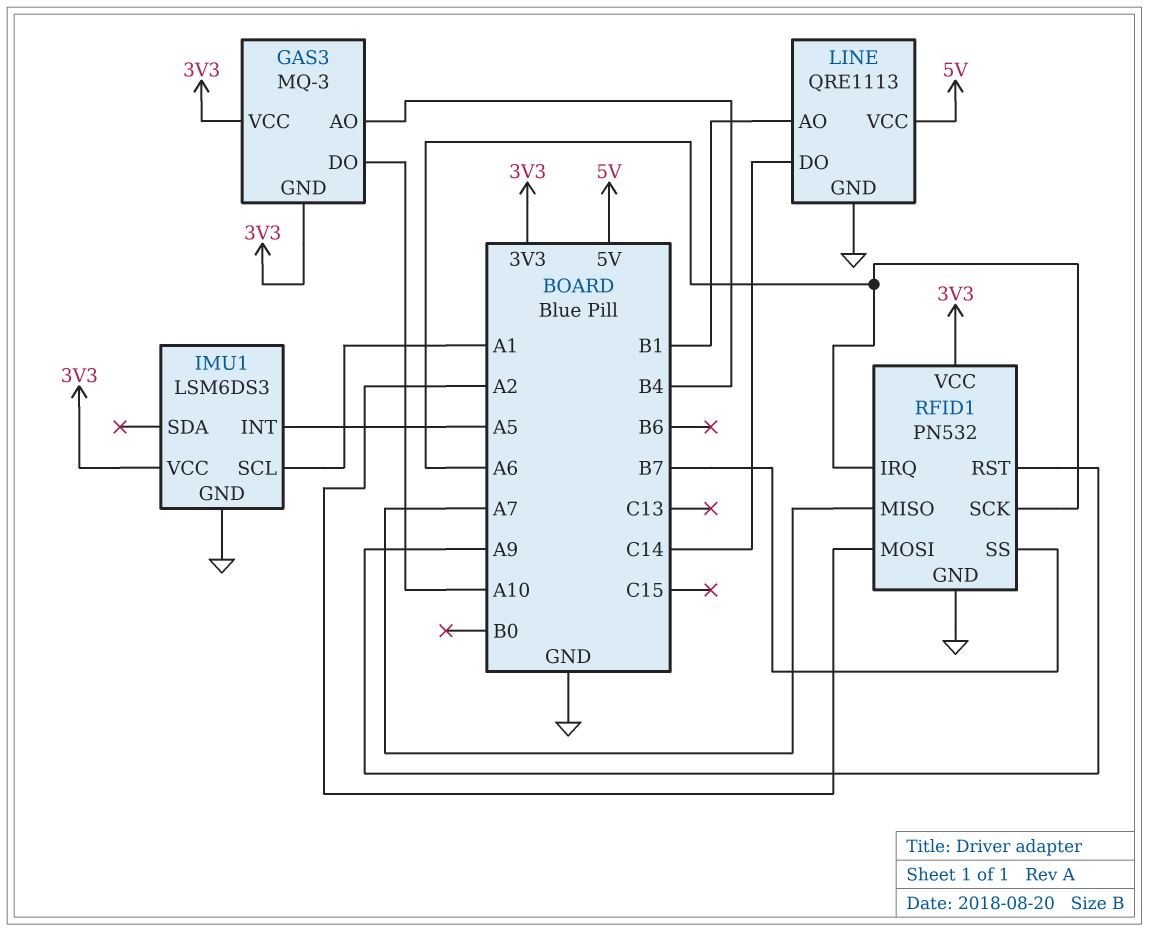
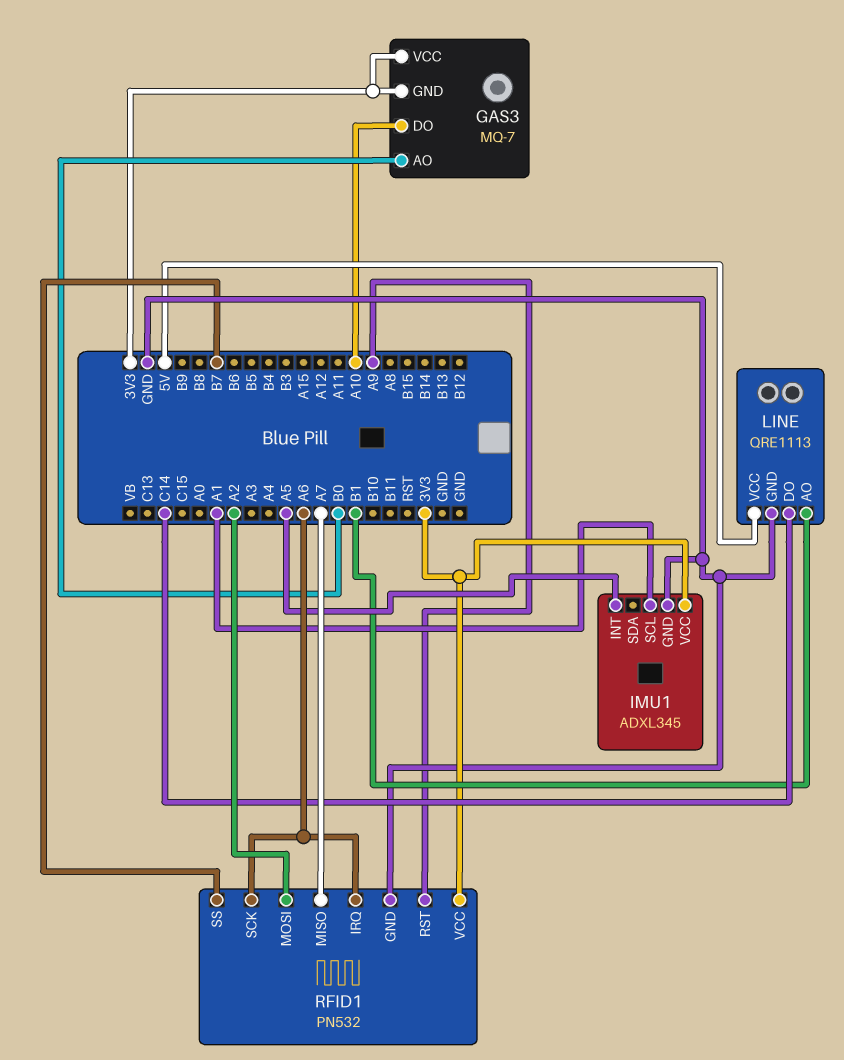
GAS3: MQ-3 -> MQ-7
GAS3 pin AO: B4 -> B0
IMU1: LSM6DS3 -> ADXL345

